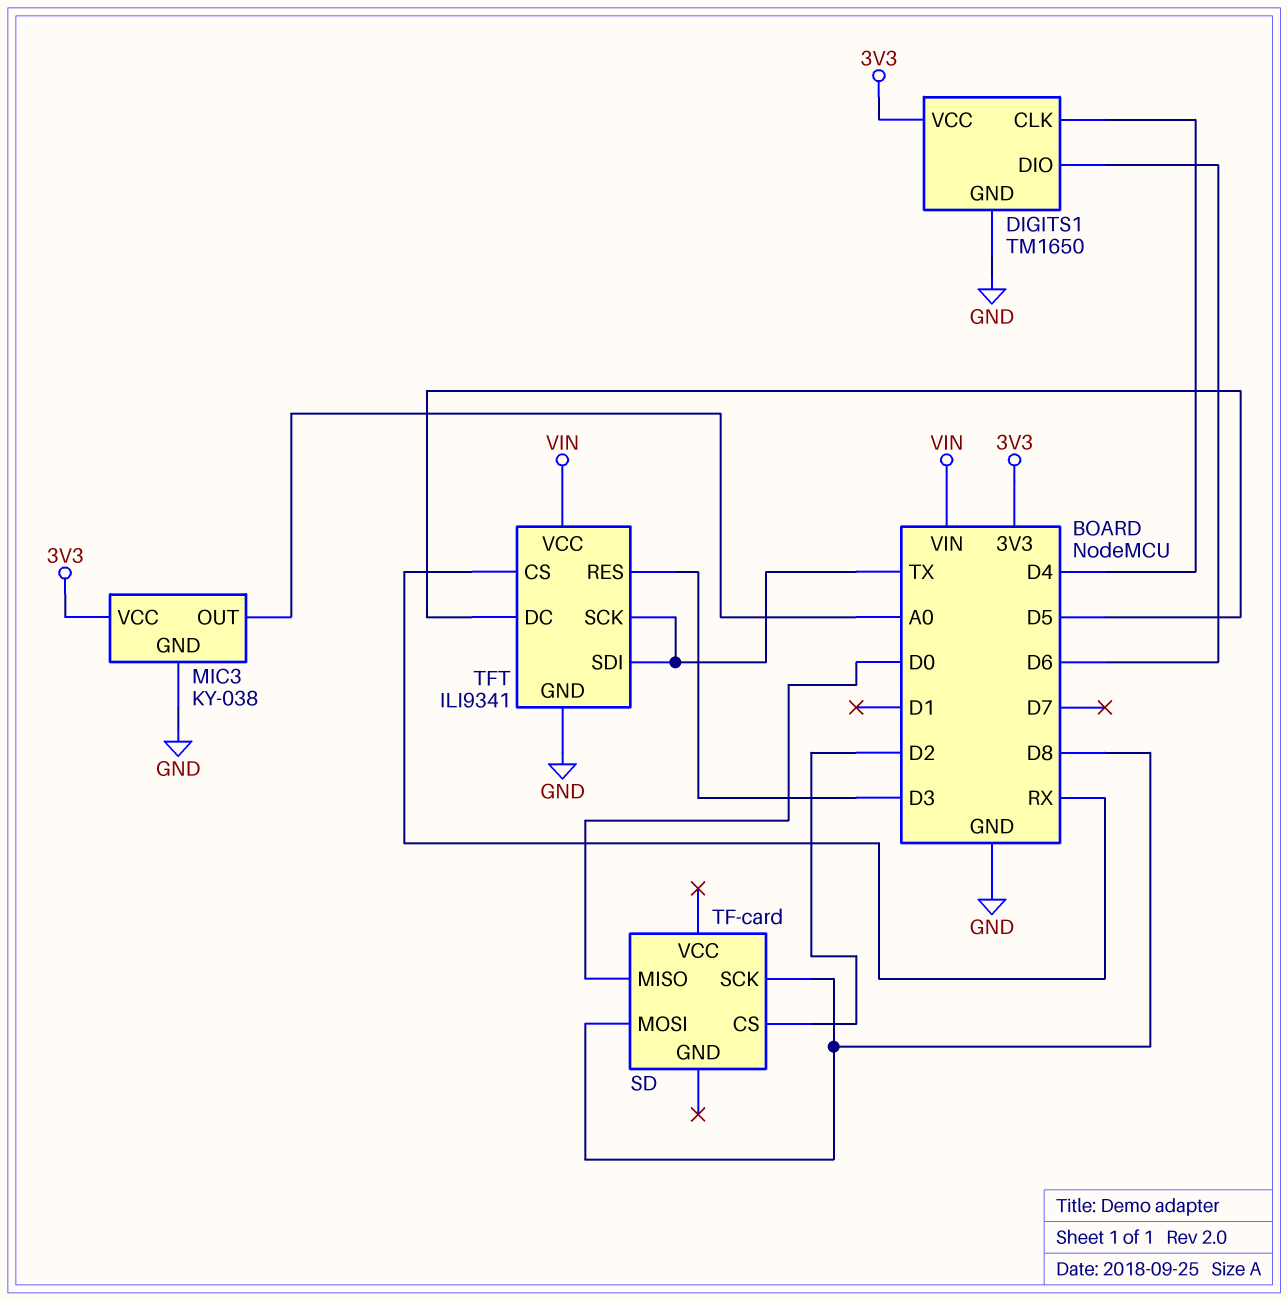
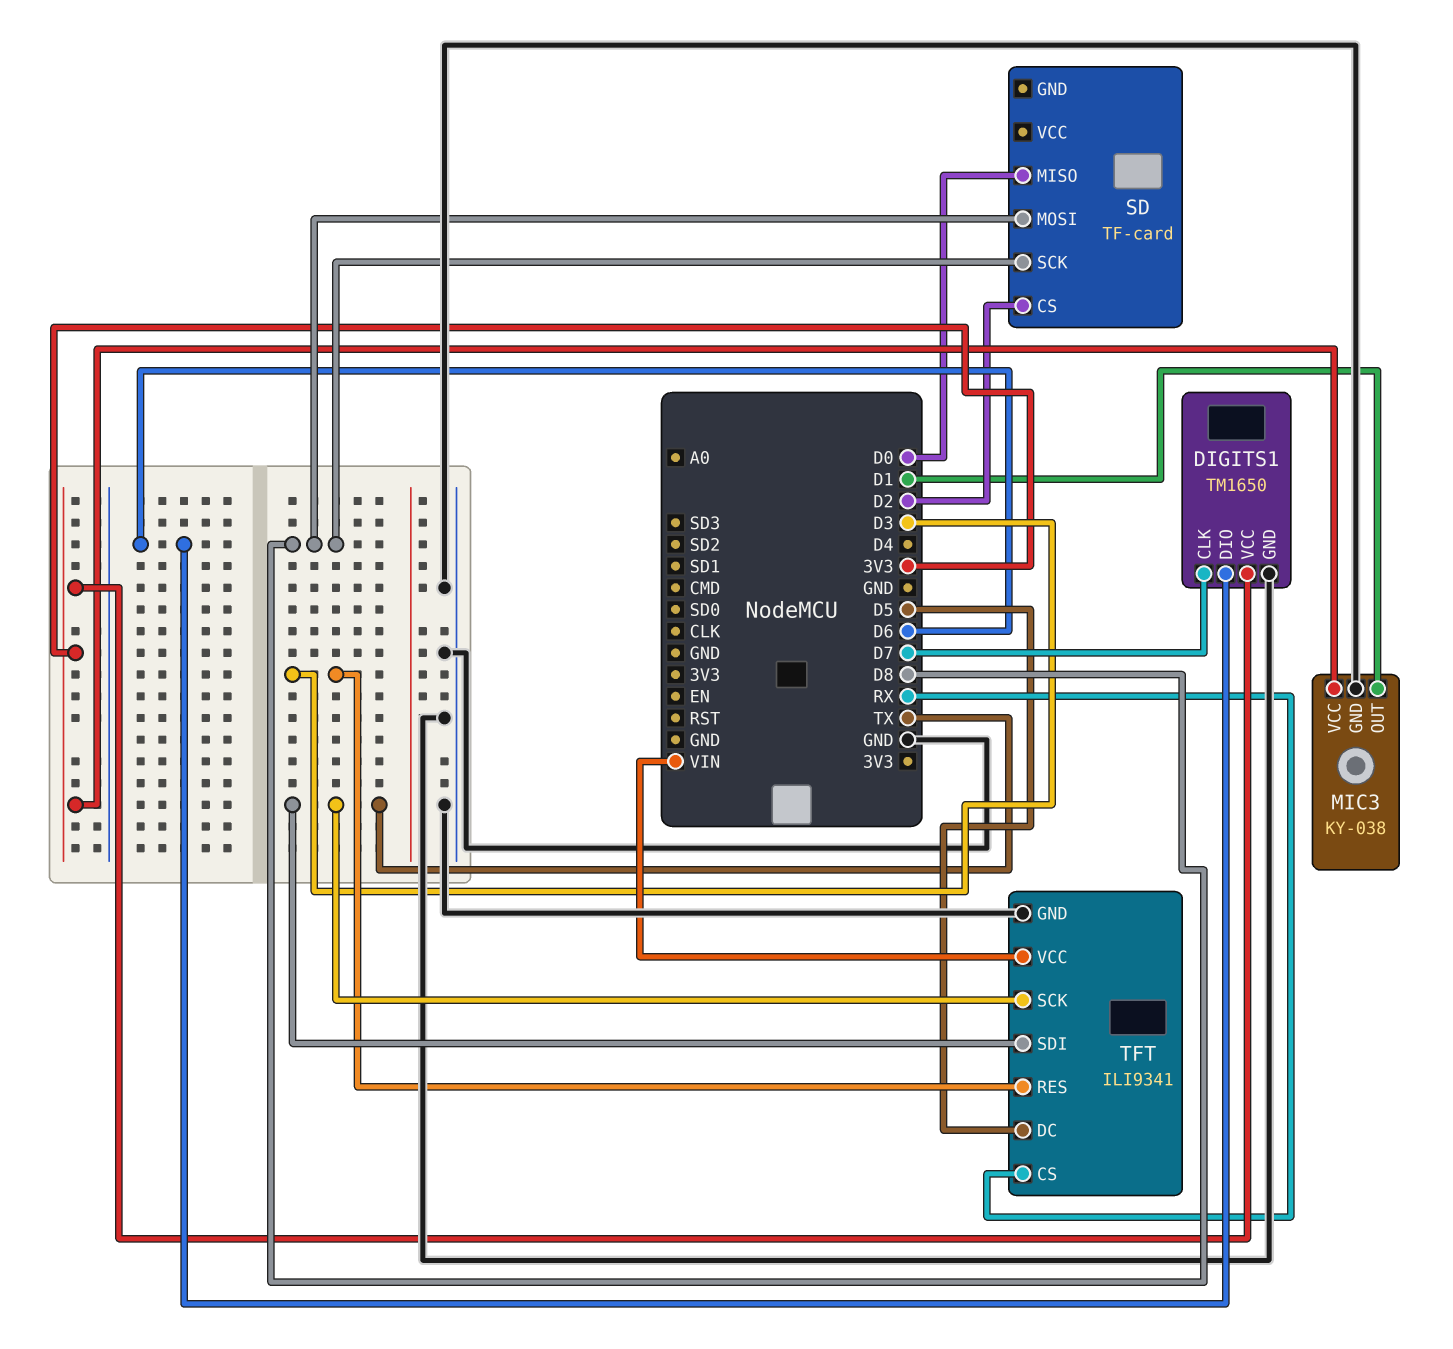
DIGITS1 pin CLK: D4 -> D7
MIC3 pin OUT: A0 -> D1

